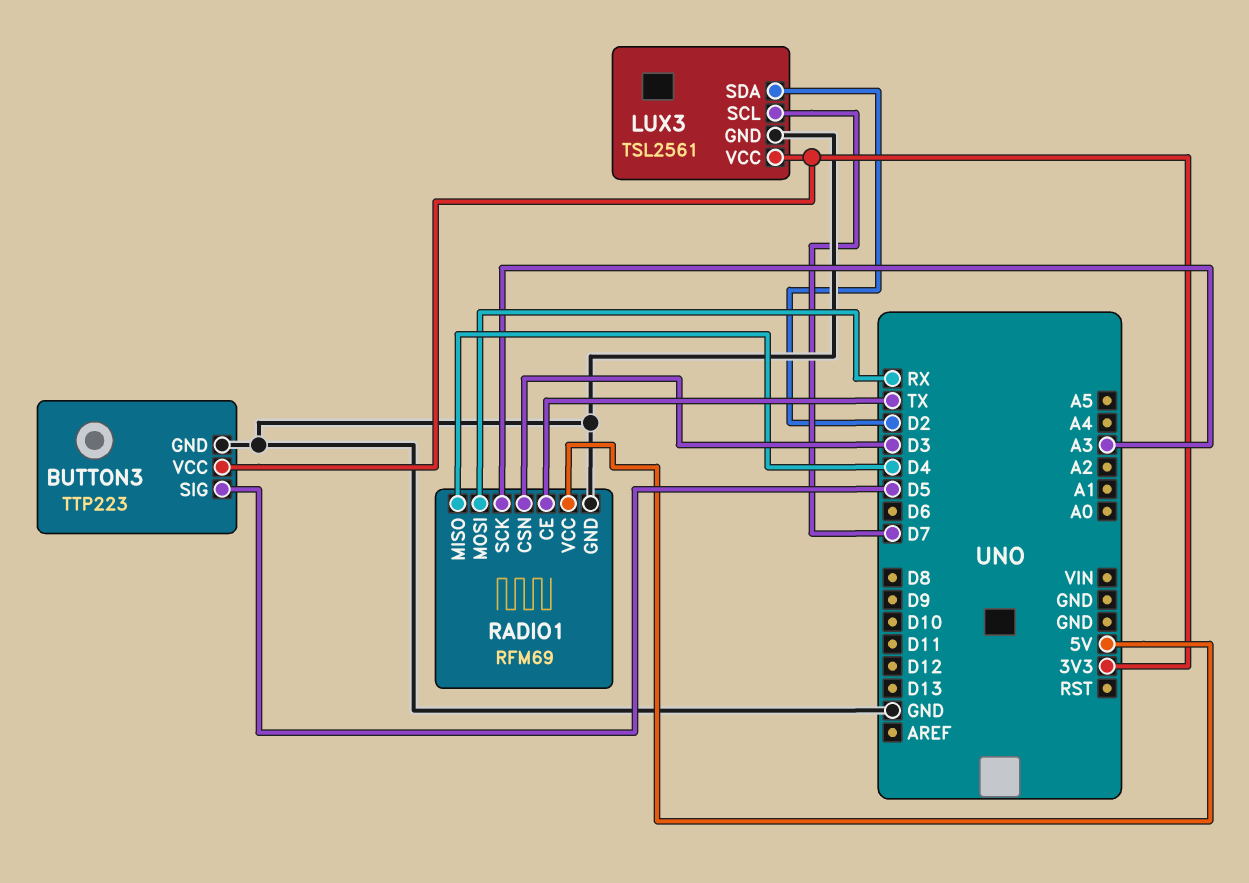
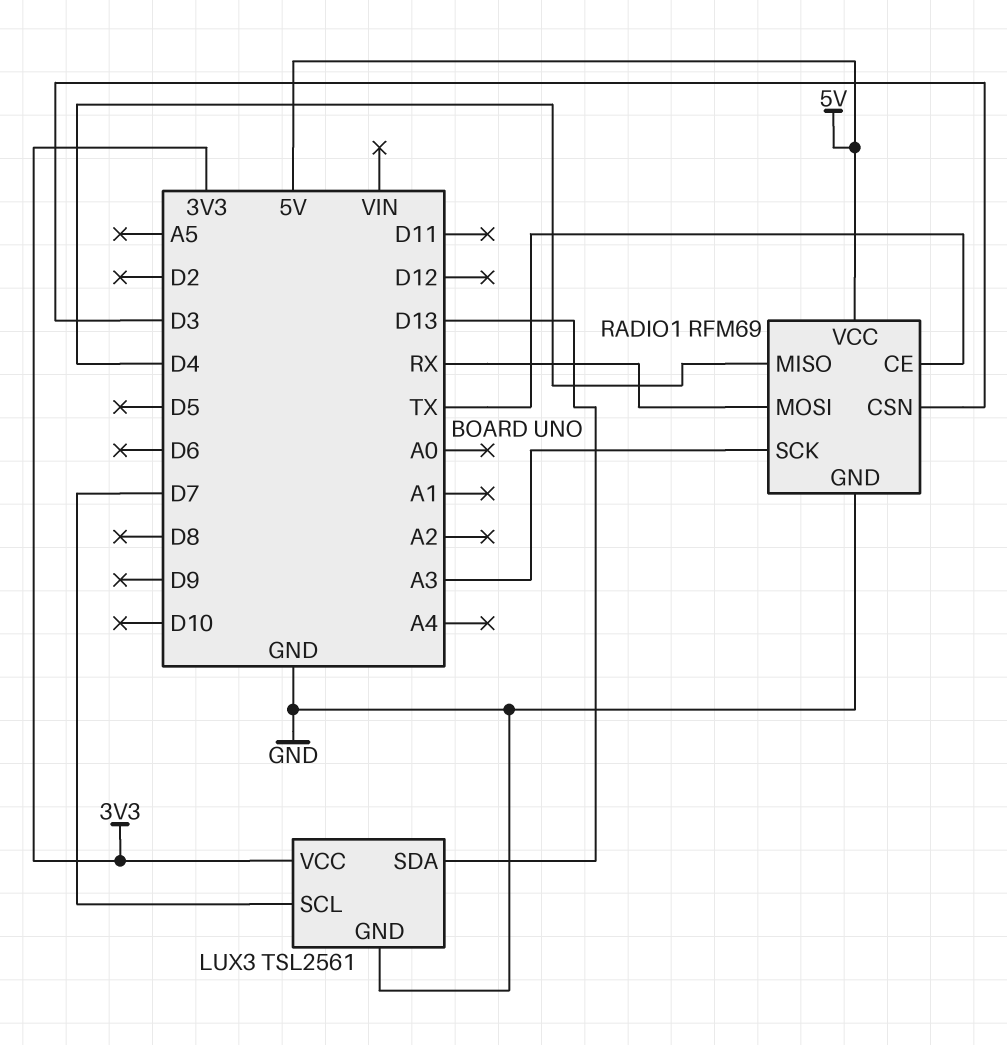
BUTTON3: TTP223 -> none
BUTTON3 pin GND: GND -> none
BUTTON3 pin SIG: D5 -> none
BUTTON3 pin VCC: 3V3 -> none
LUX3 pin SDA: D2 -> D13

